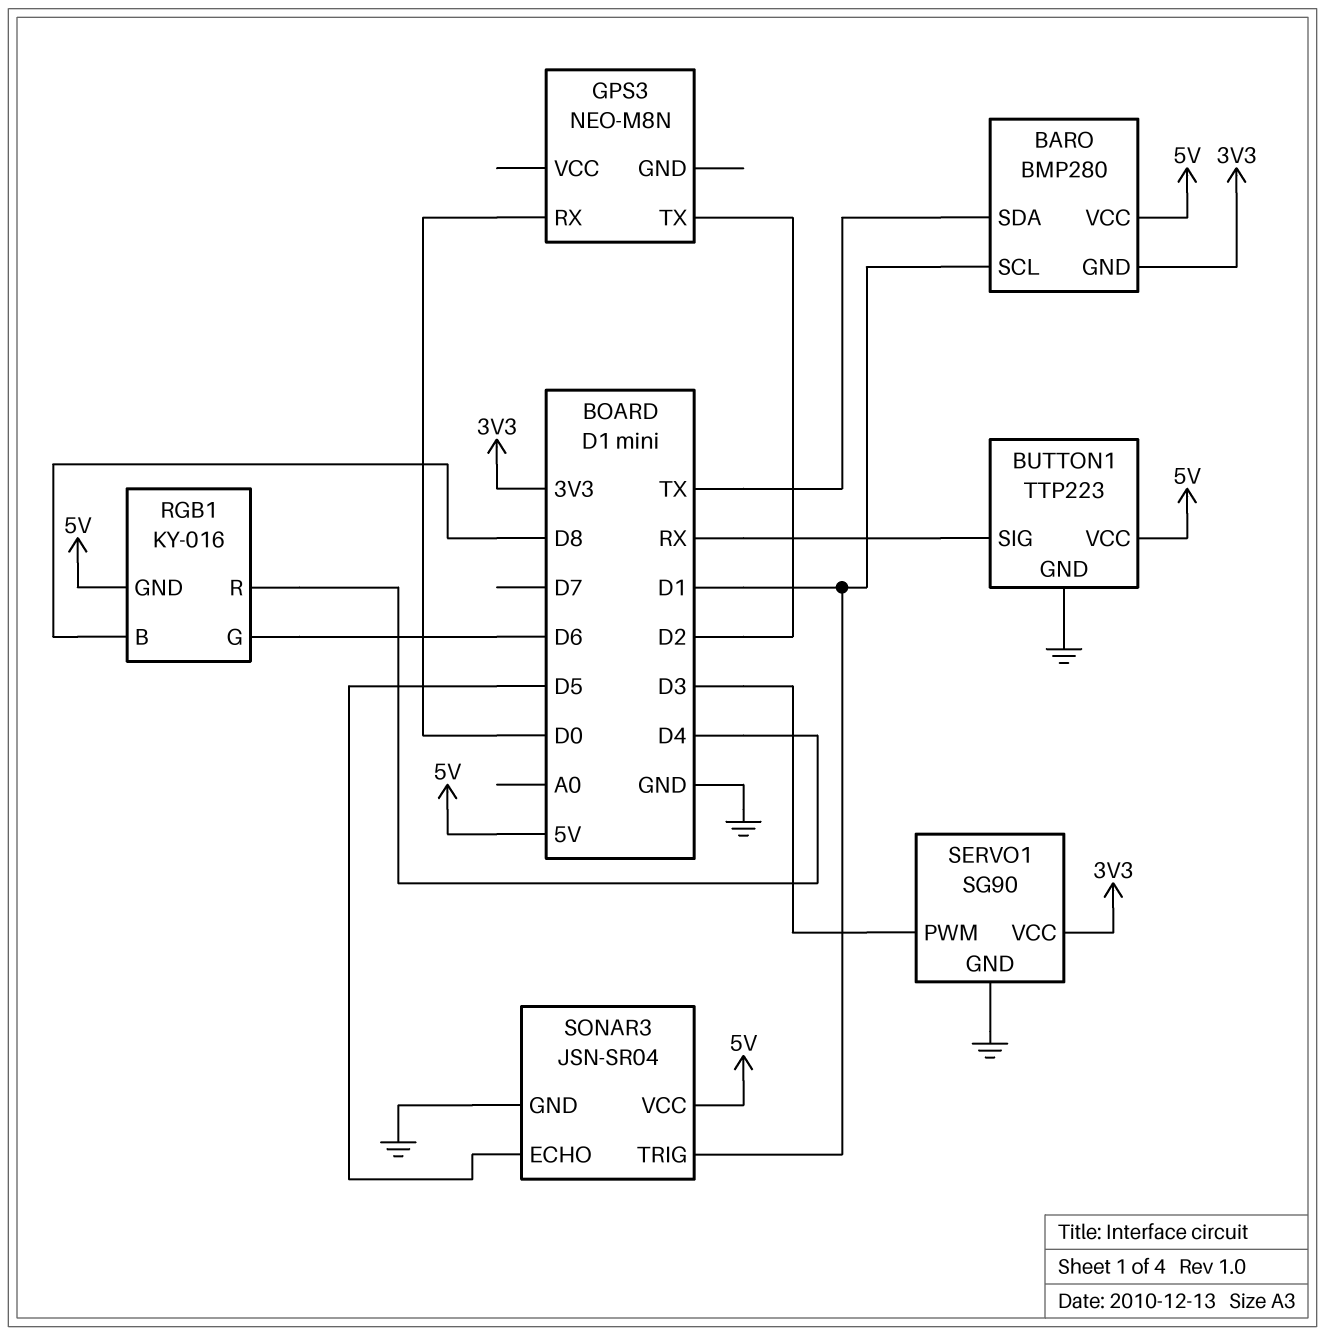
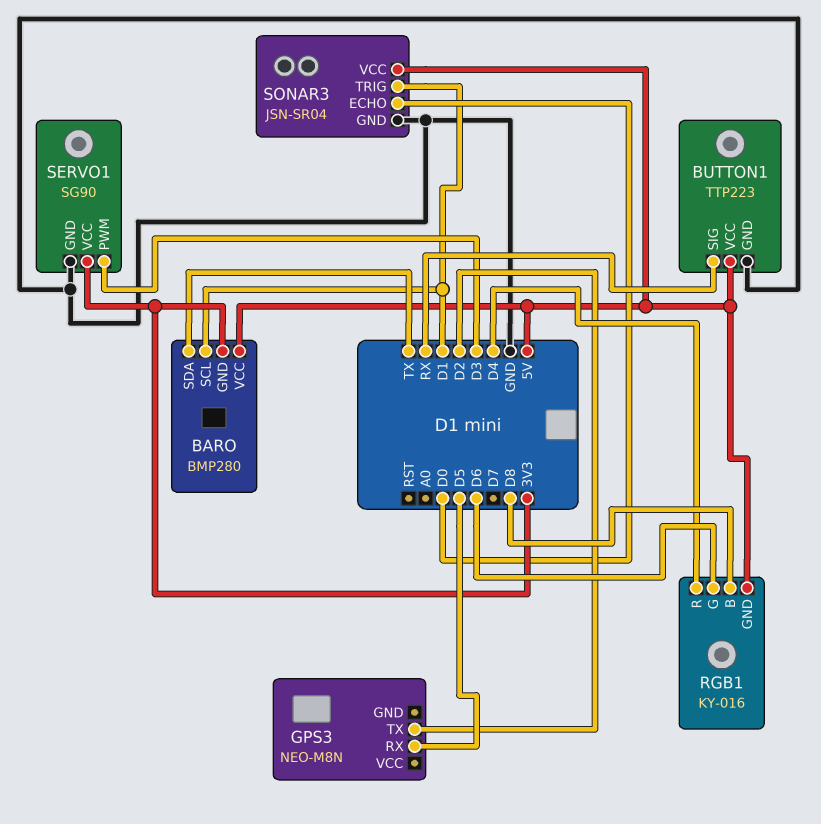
GPS3 pin RX: D0 -> D5
SONAR3 pin ECHO: D5 -> D0

